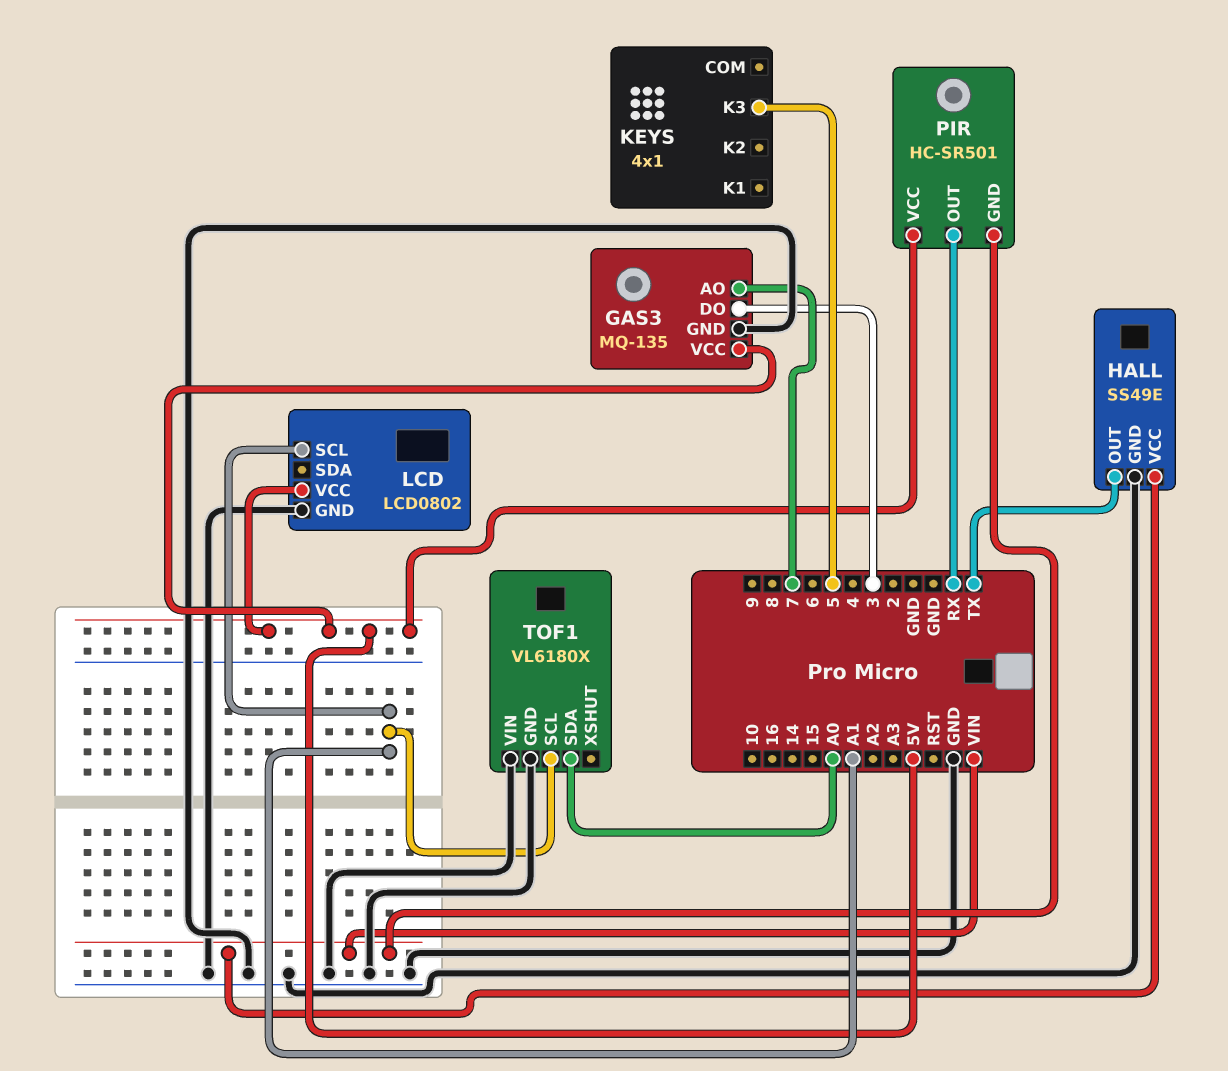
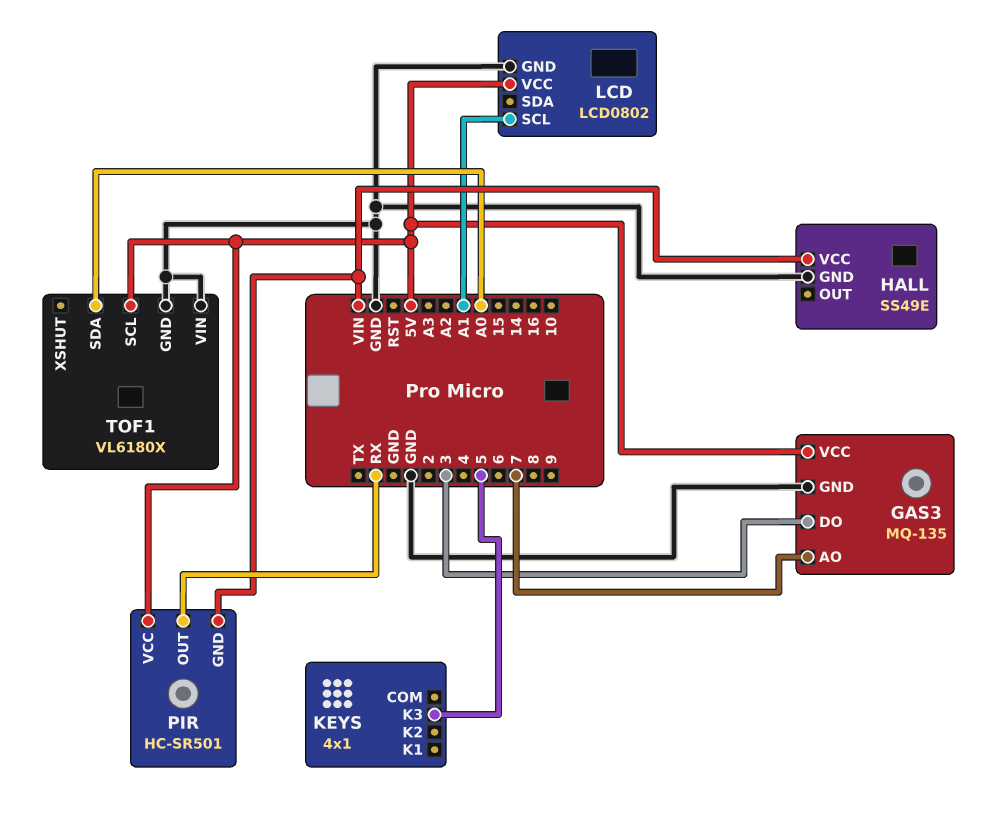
HALL pin OUT: TX -> none
TOF1 pin SCL: A1 -> 5V

